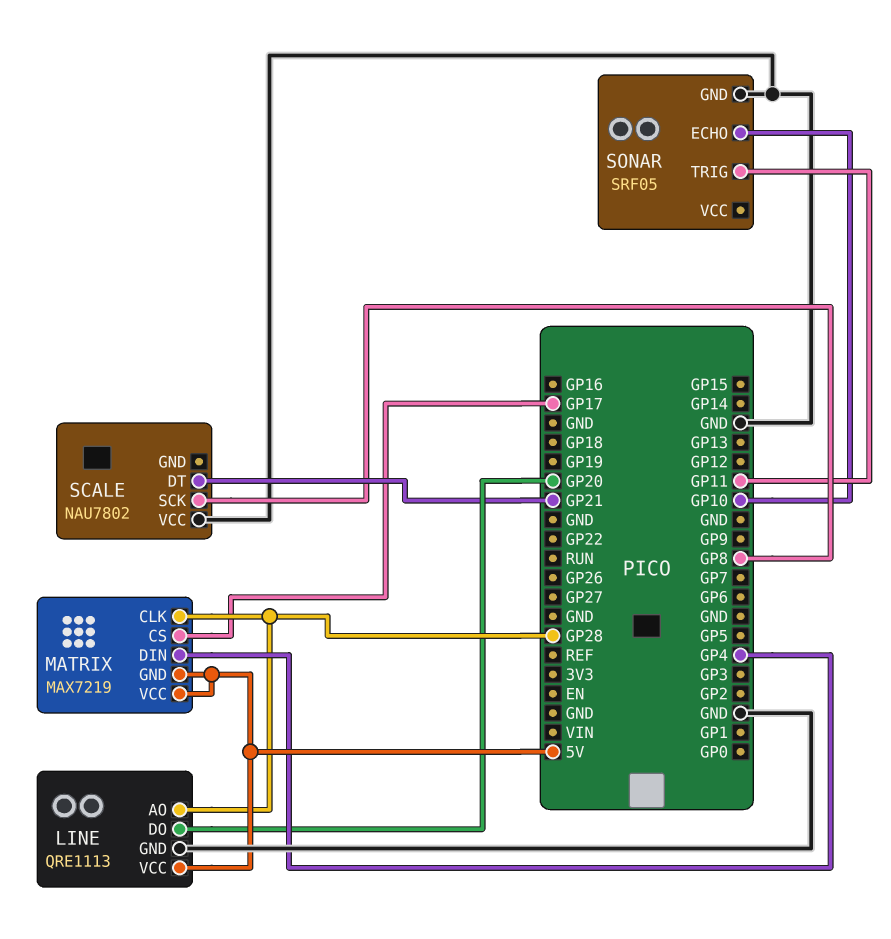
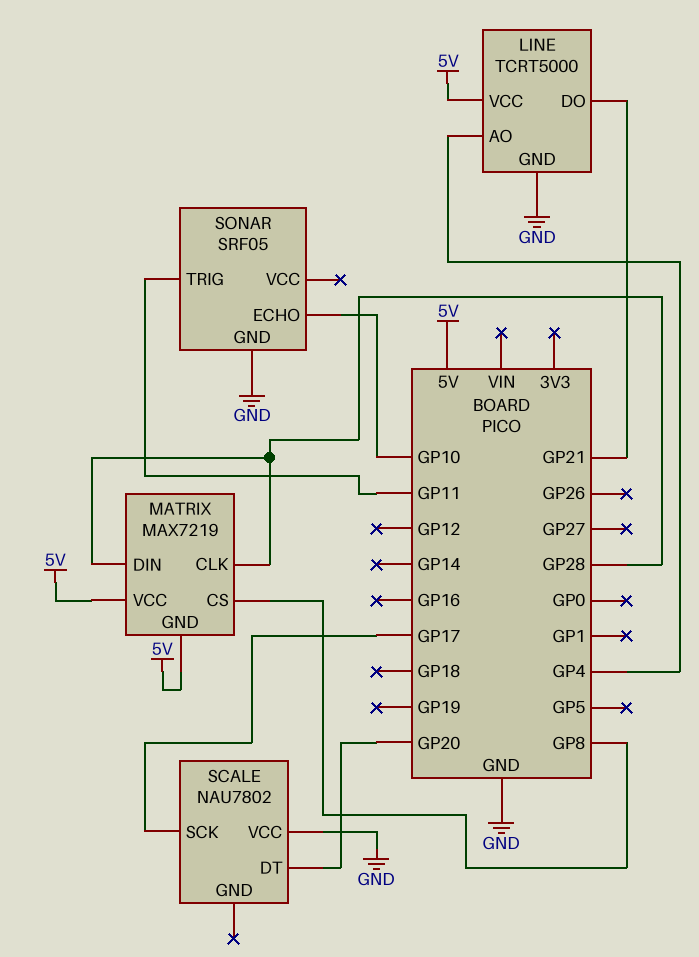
LINE: QRE1113 -> TCRT5000
LINE pin AO: GP28 -> GP4
LINE pin DO: GP20 -> GP21
MATRIX pin CS: GP17 -> GP8
MATRIX pin DIN: GP4 -> GP28
SCALE pin DT: GP21 -> GP20
SCALE pin SCK: GP8 -> GP17

